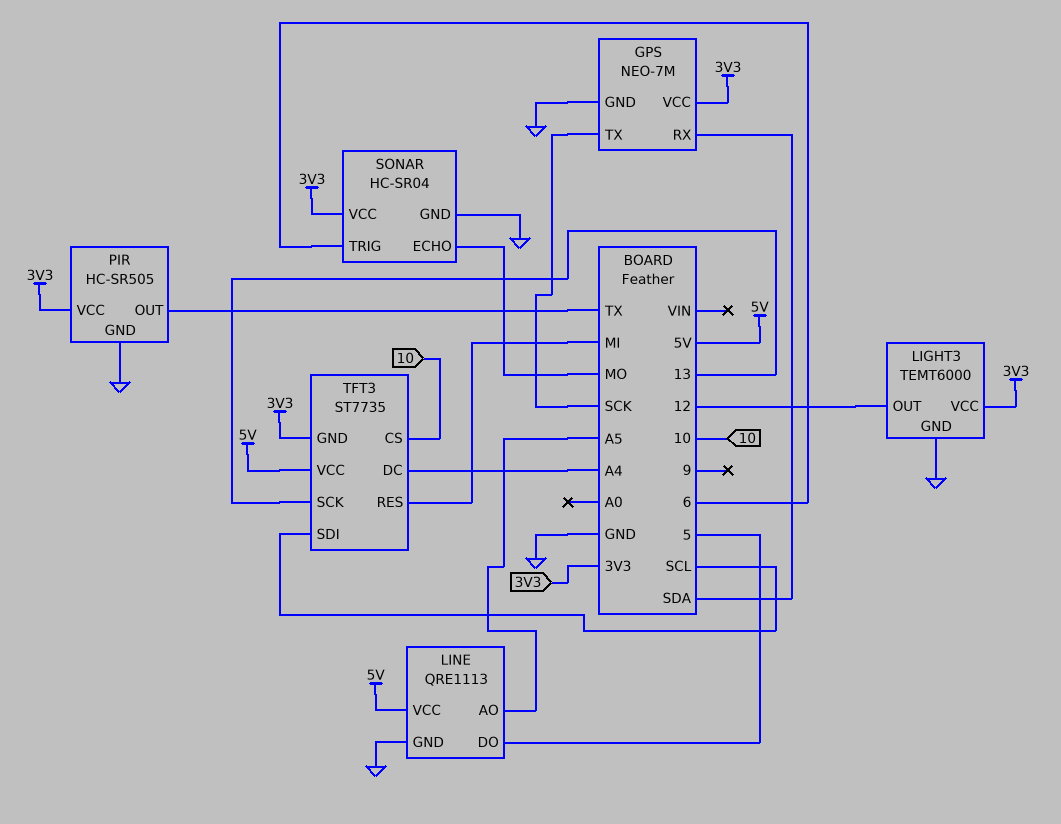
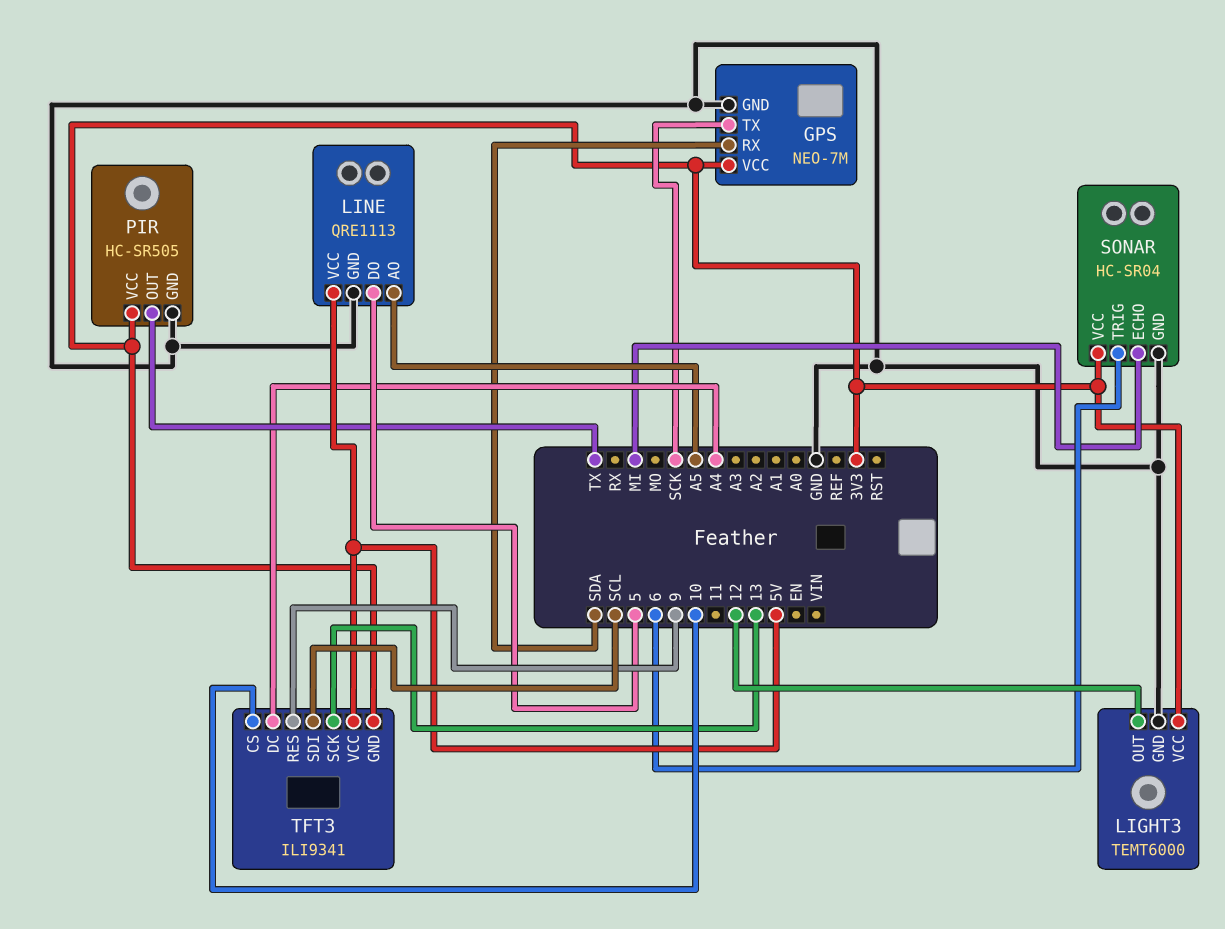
SONAR pin ECHO: MO -> MI
TFT3: ST7735 -> ILI9341
TFT3 pin RES: MI -> 9

